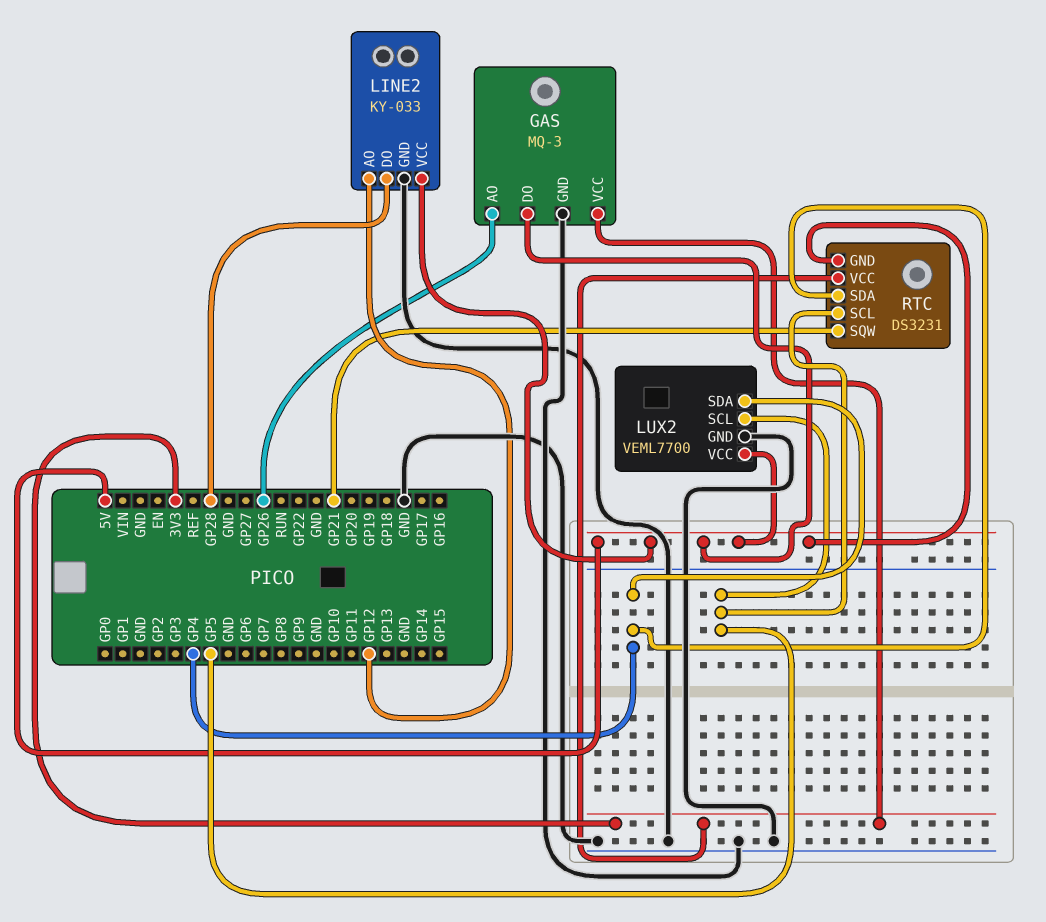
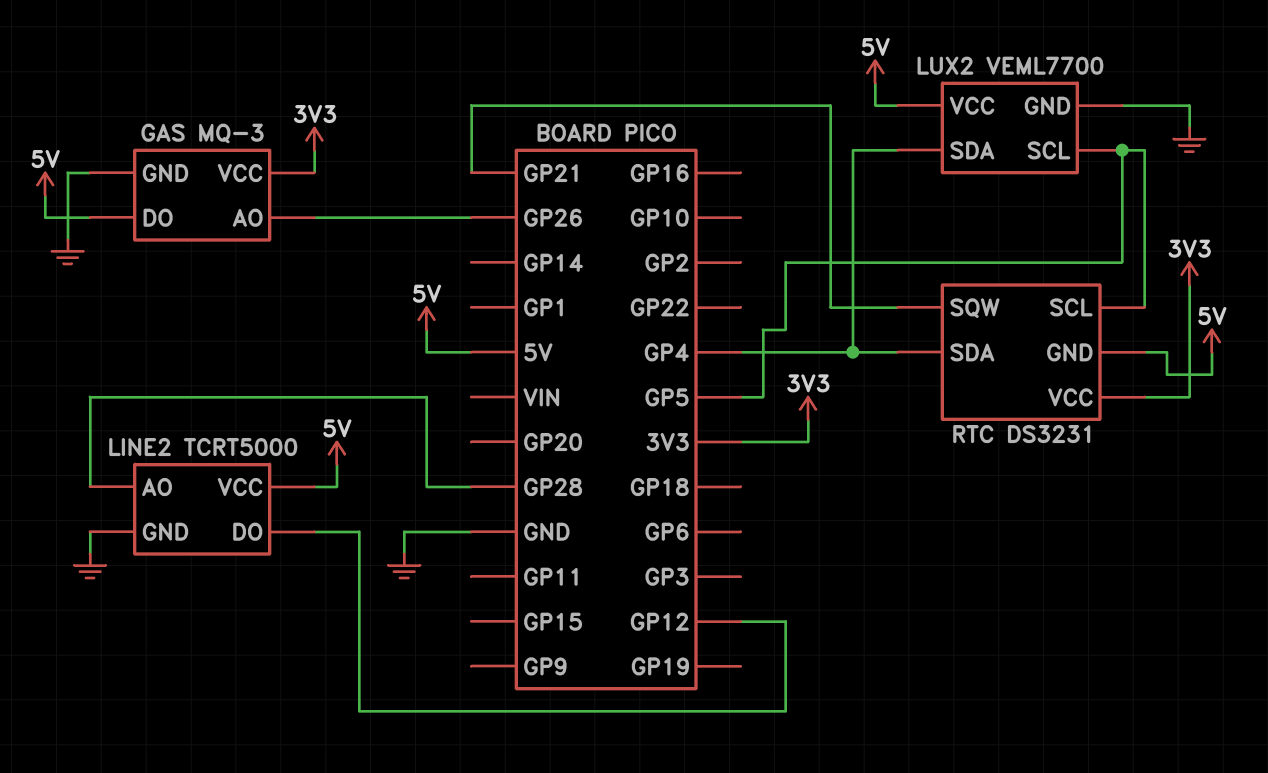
LINE2: KY-033 -> TCRT5000
LINE2 pin AO: GP12 -> GP28
LINE2 pin DO: GP28 -> GP12

